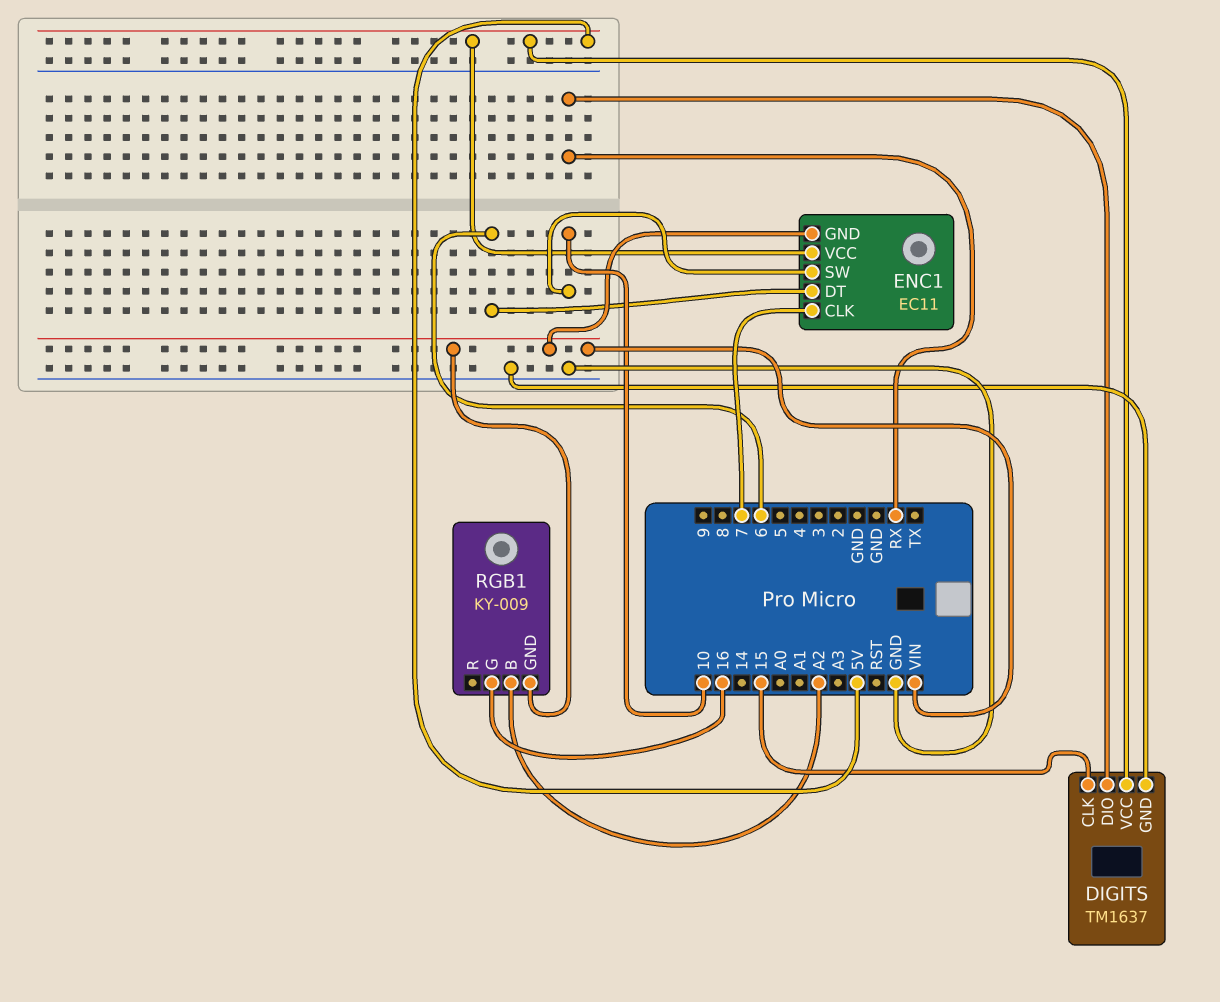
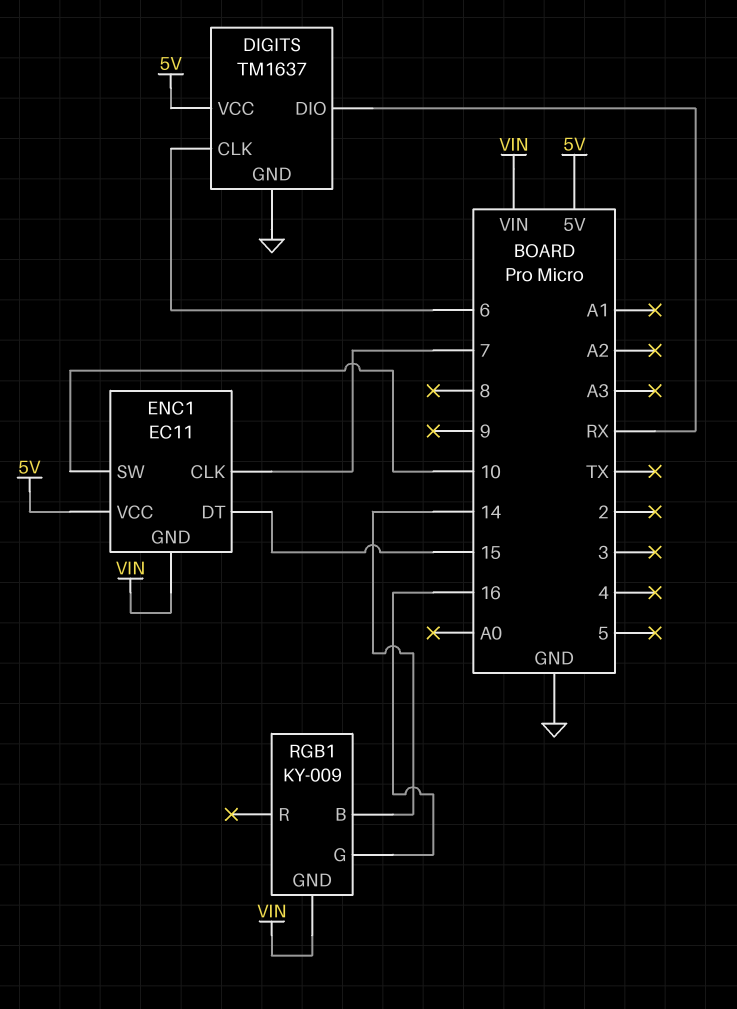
DIGITS pin CLK: 15 -> 6
ENC1 pin DT: 6 -> 15
RGB1 pin B: A2 -> 14

